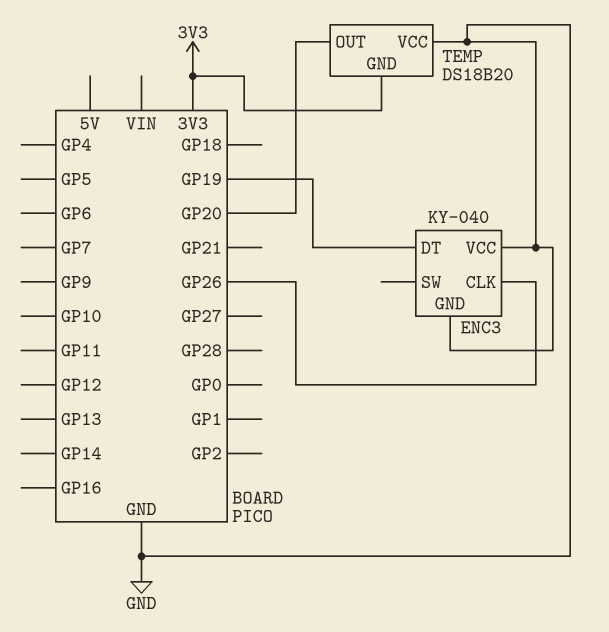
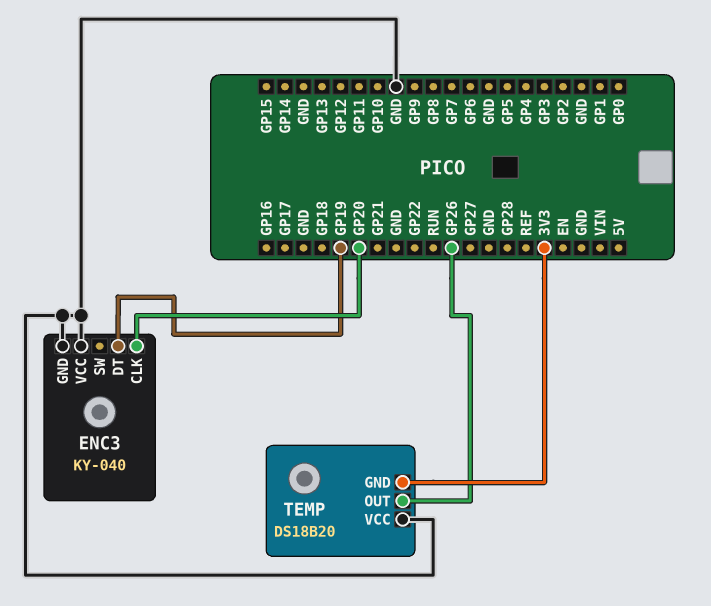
ENC3 pin CLK: GP26 -> GP20
TEMP pin OUT: GP20 -> GP26

